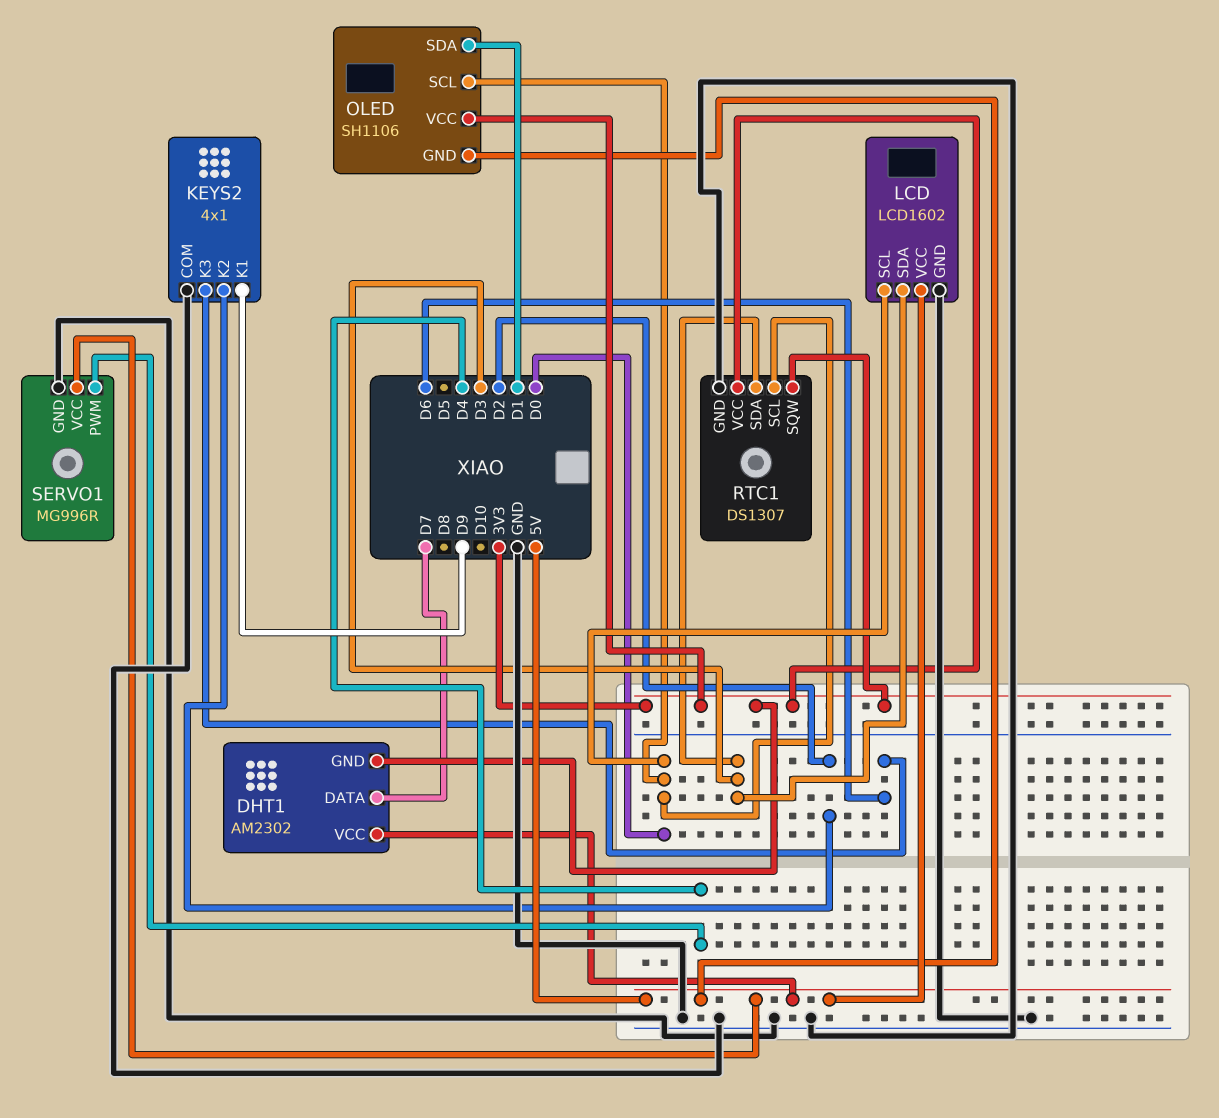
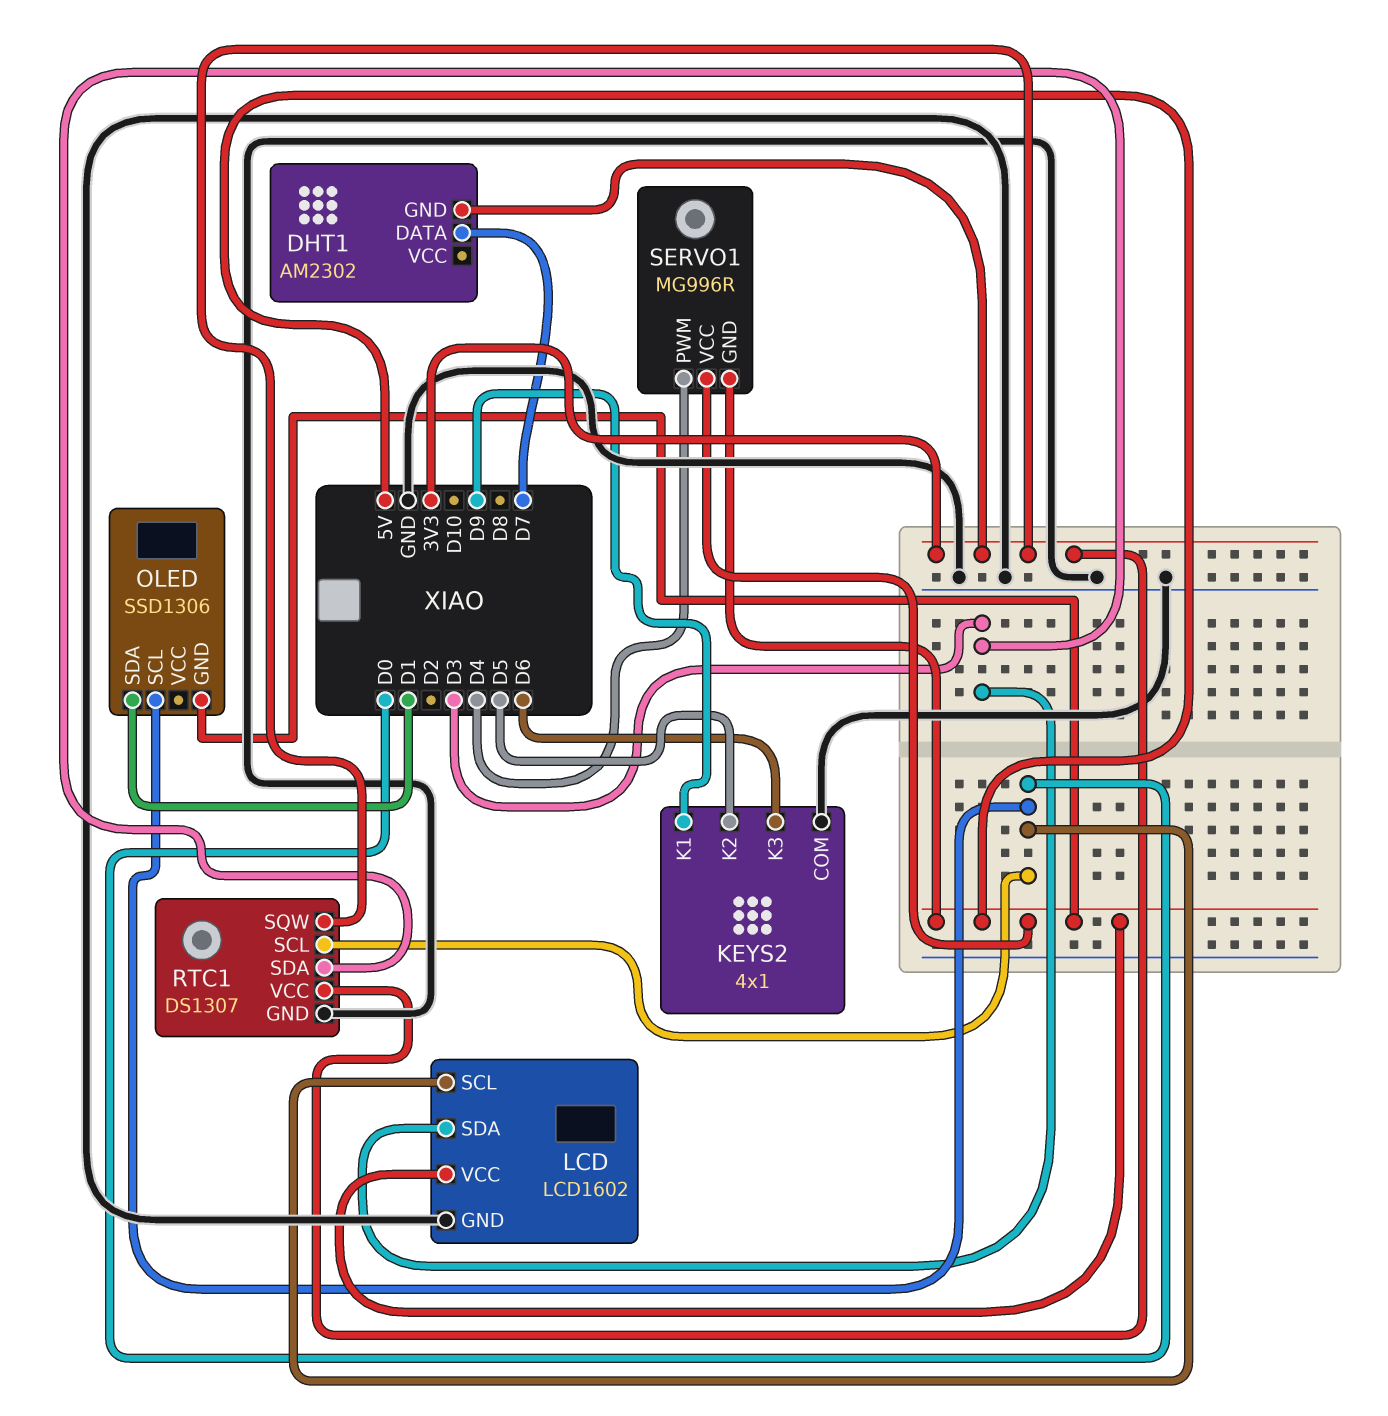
DHT1 pin VCC: 5V -> none
KEYS2 pin K2: D2 -> D5
OLED: SH1106 -> SSD1306
OLED pin VCC: 3V3 -> none
SERVO1 pin GND: GND -> 5V

